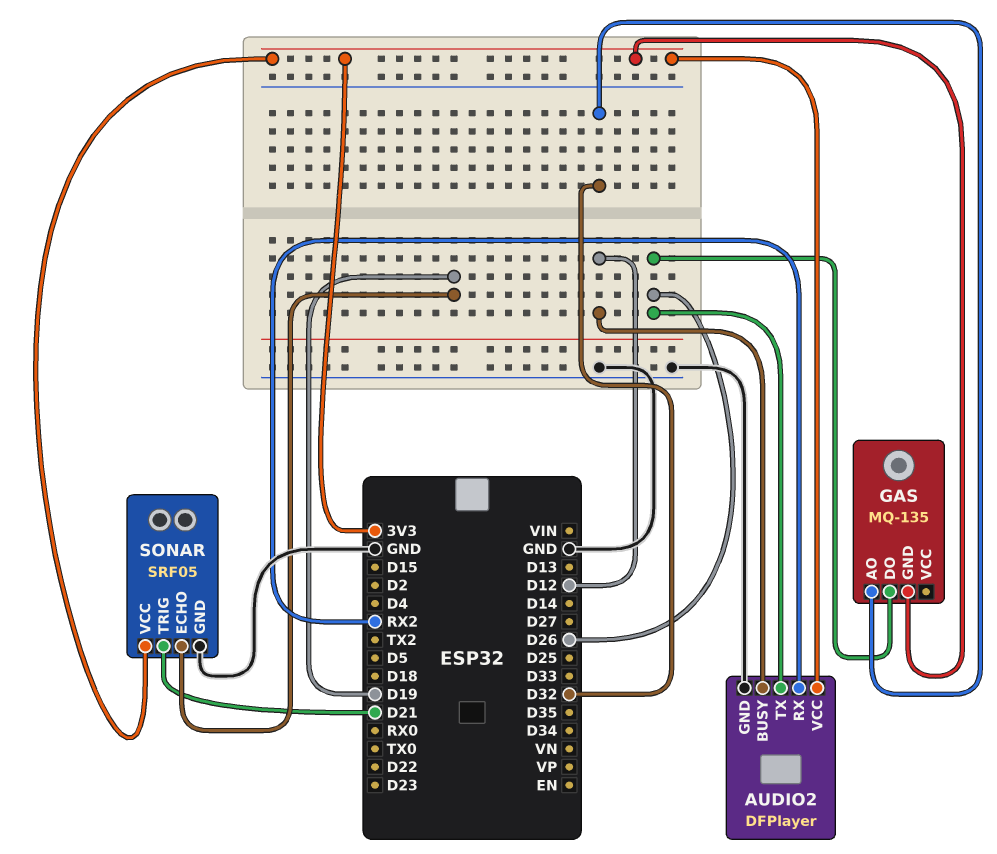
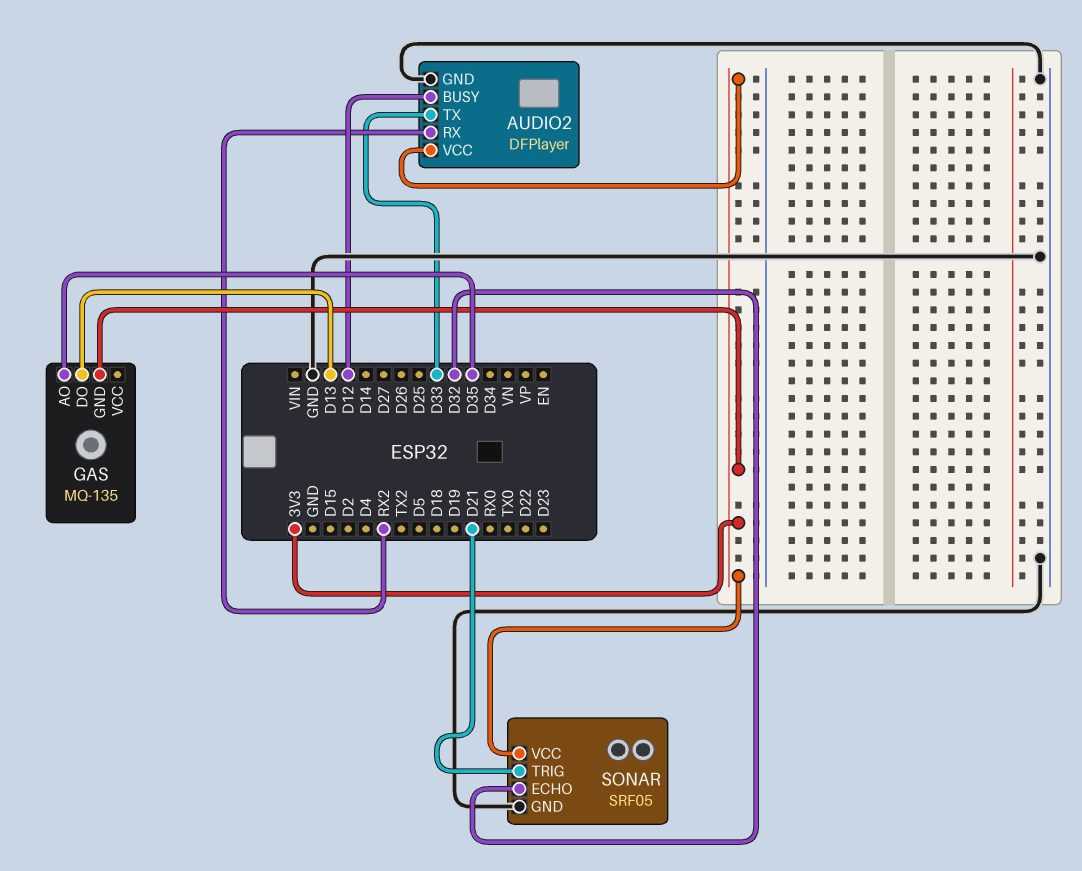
AUDIO2 pin TX: D26 -> D33
GAS pin AO: D32 -> D35
GAS pin DO: D26 -> D13
SONAR pin ECHO: D19 -> D32

